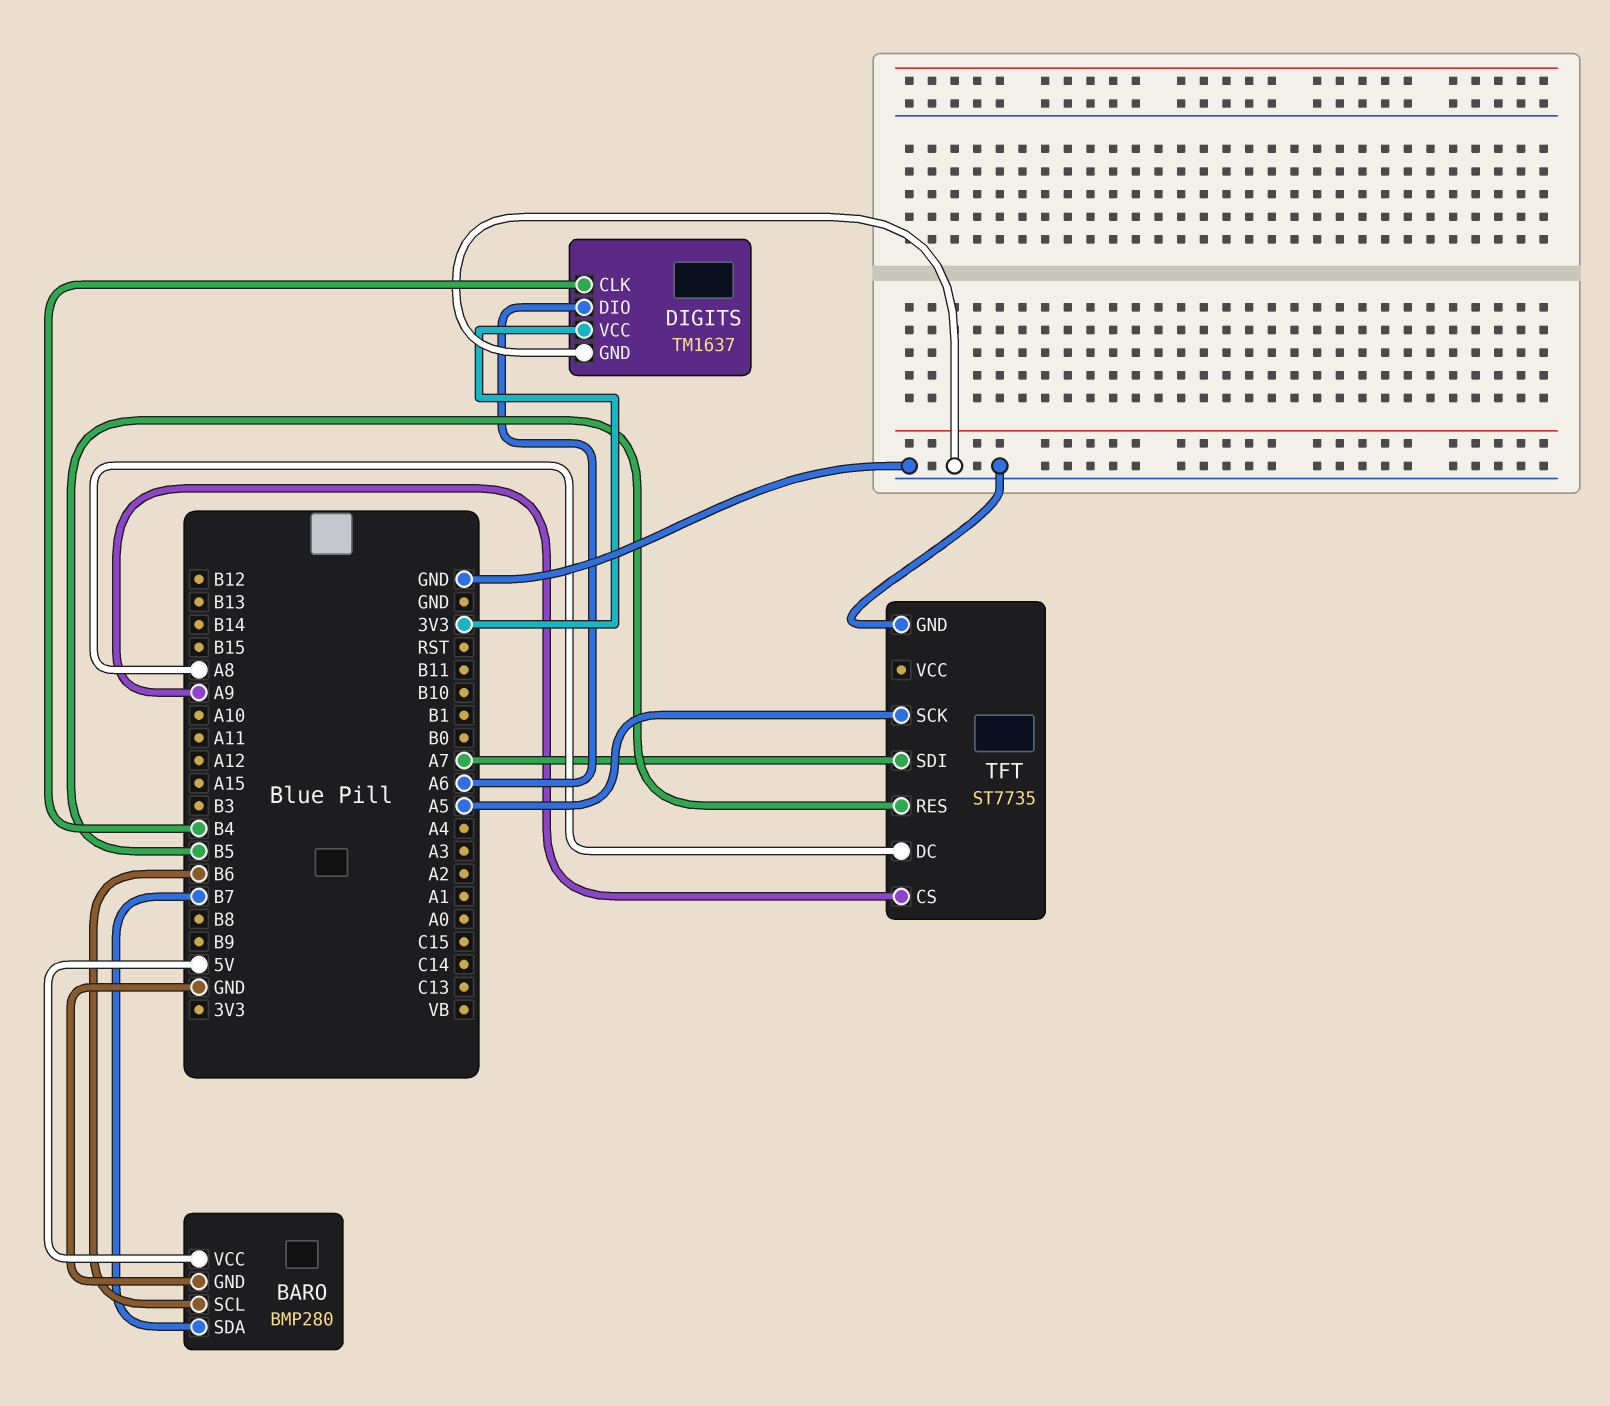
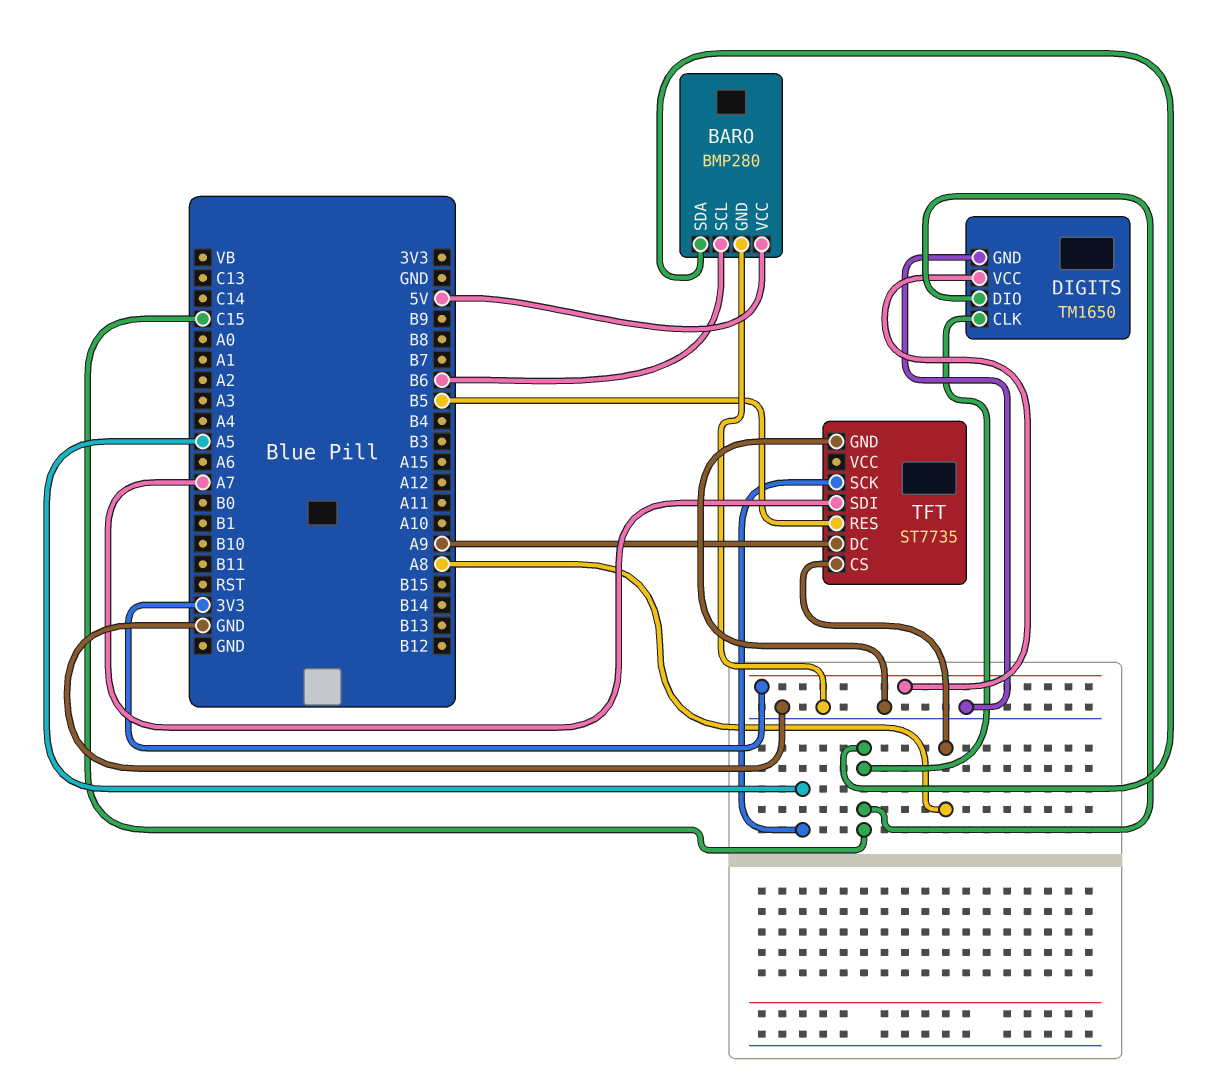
BARO pin SDA: B7 -> C15
DIGITS: TM1637 -> TM1650
DIGITS pin CLK: B4 -> C15
DIGITS pin DIO: A6 -> C15
TFT pin CS: A9 -> A8
TFT pin DC: A8 -> A9

